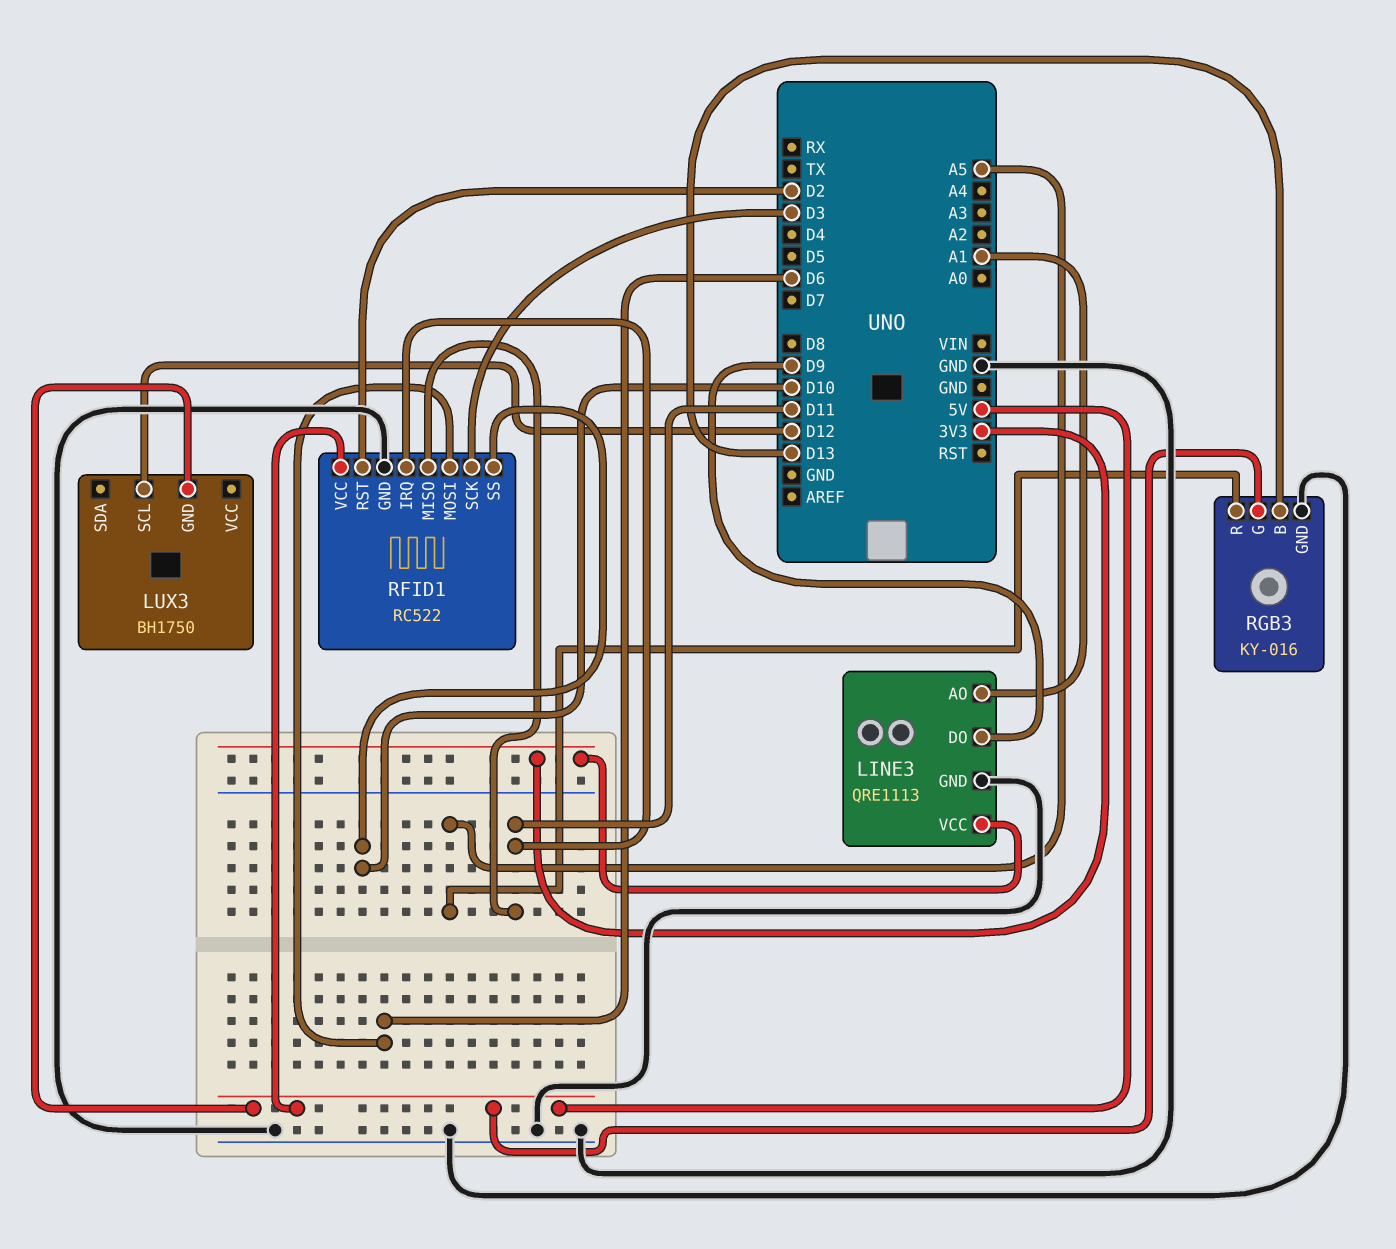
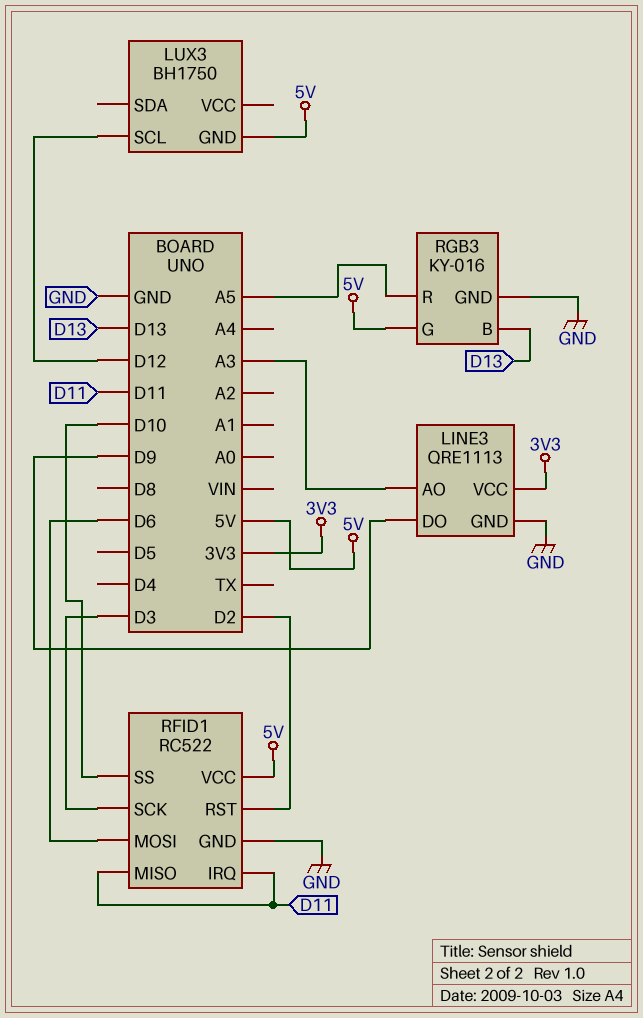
LINE3 pin AO: A1 -> A3

